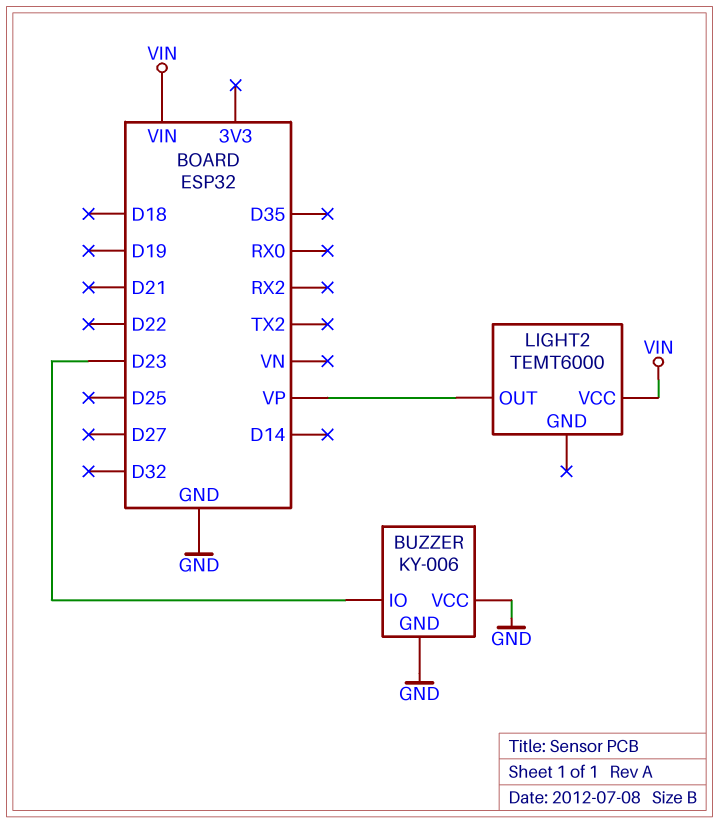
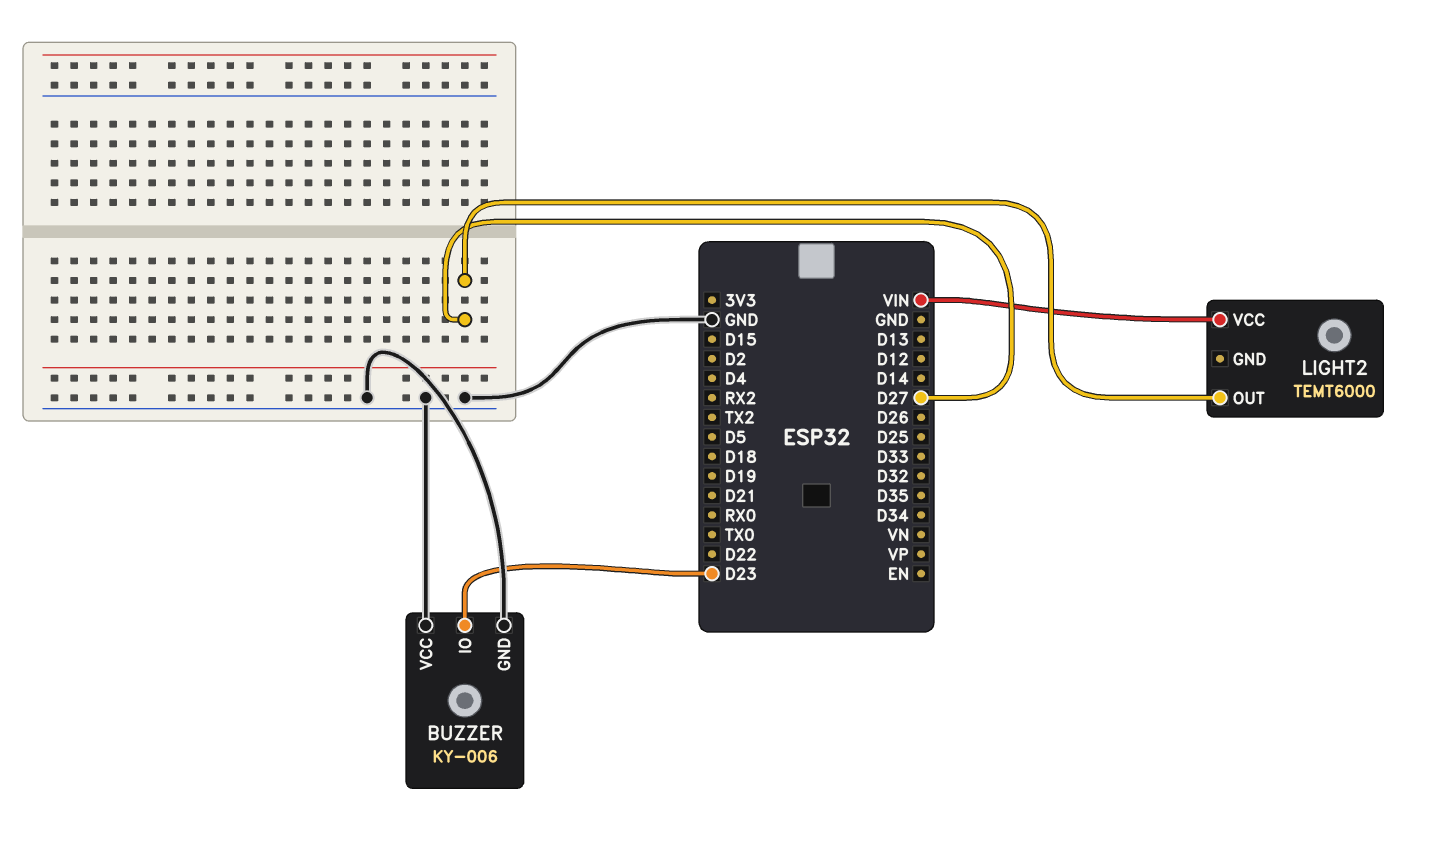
LIGHT2 pin OUT: VP -> D27

